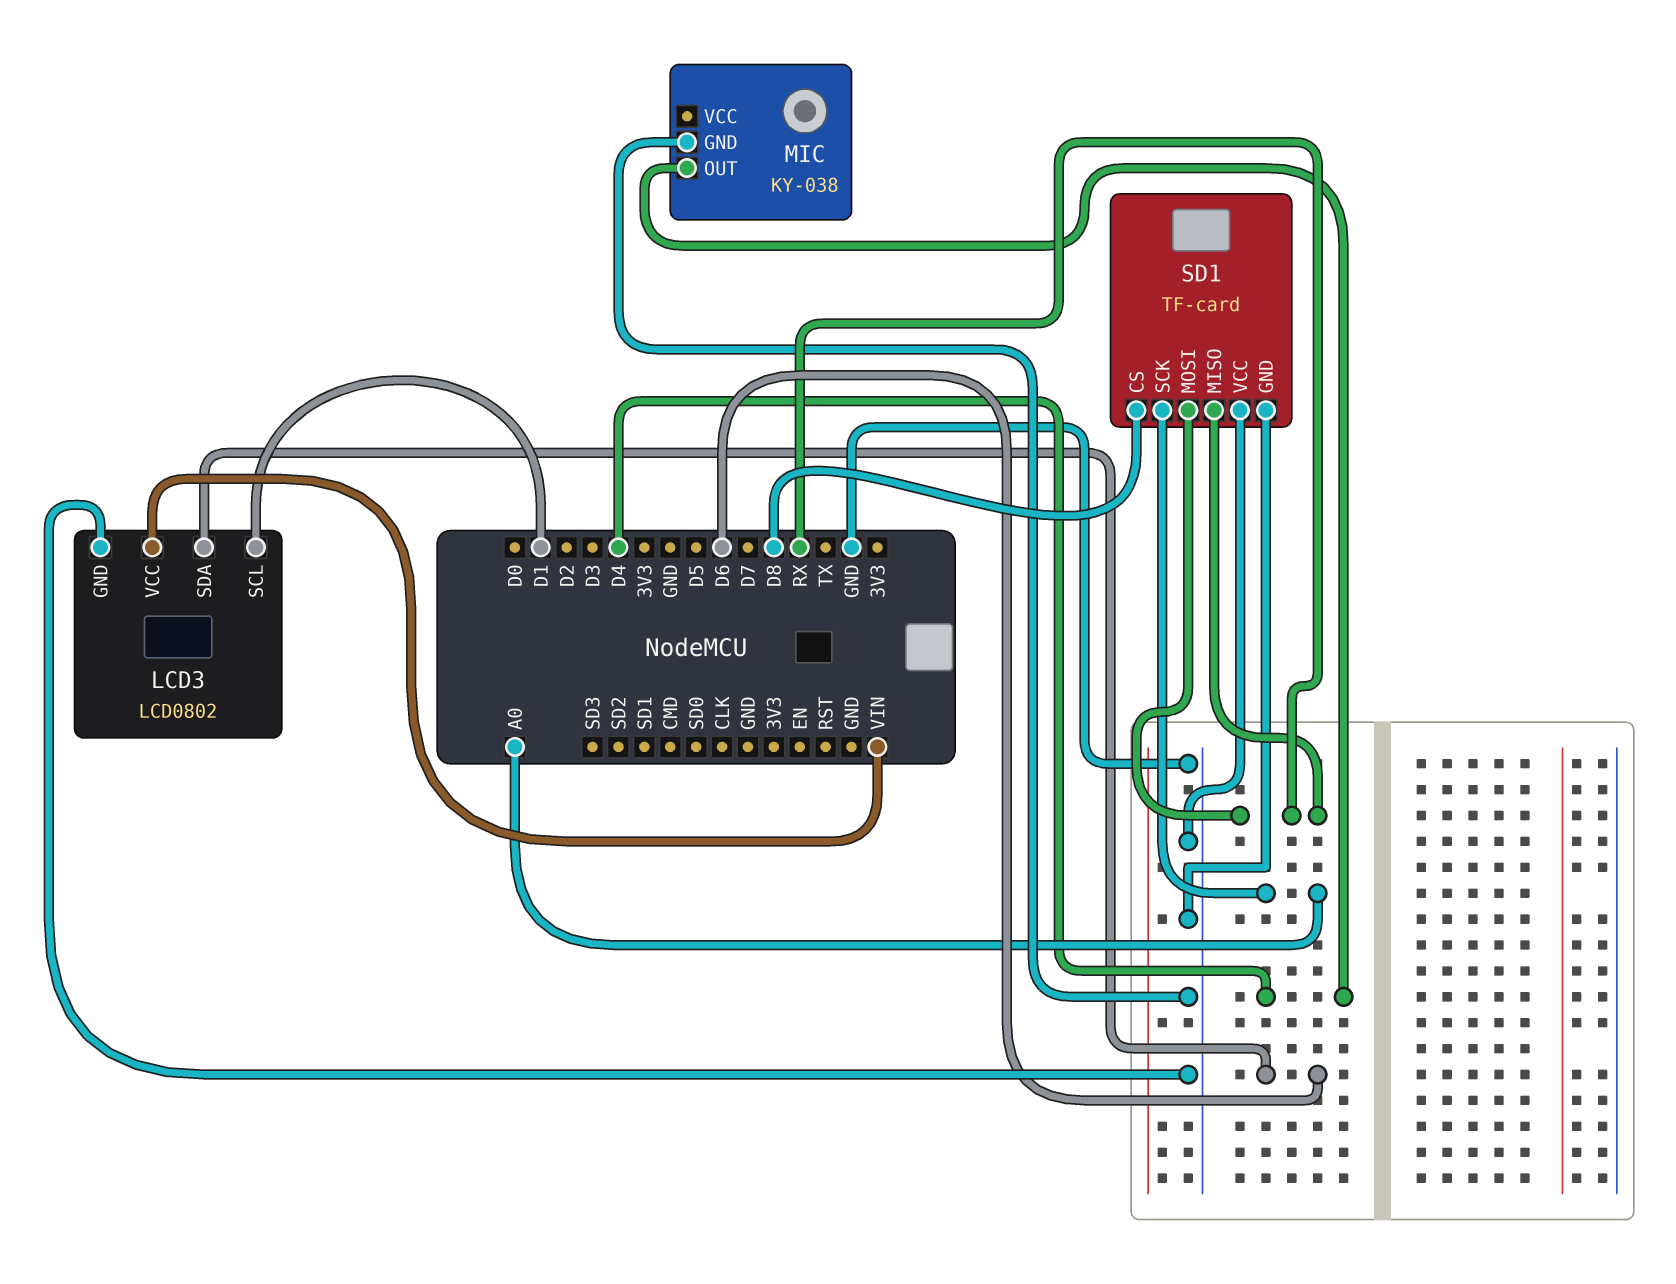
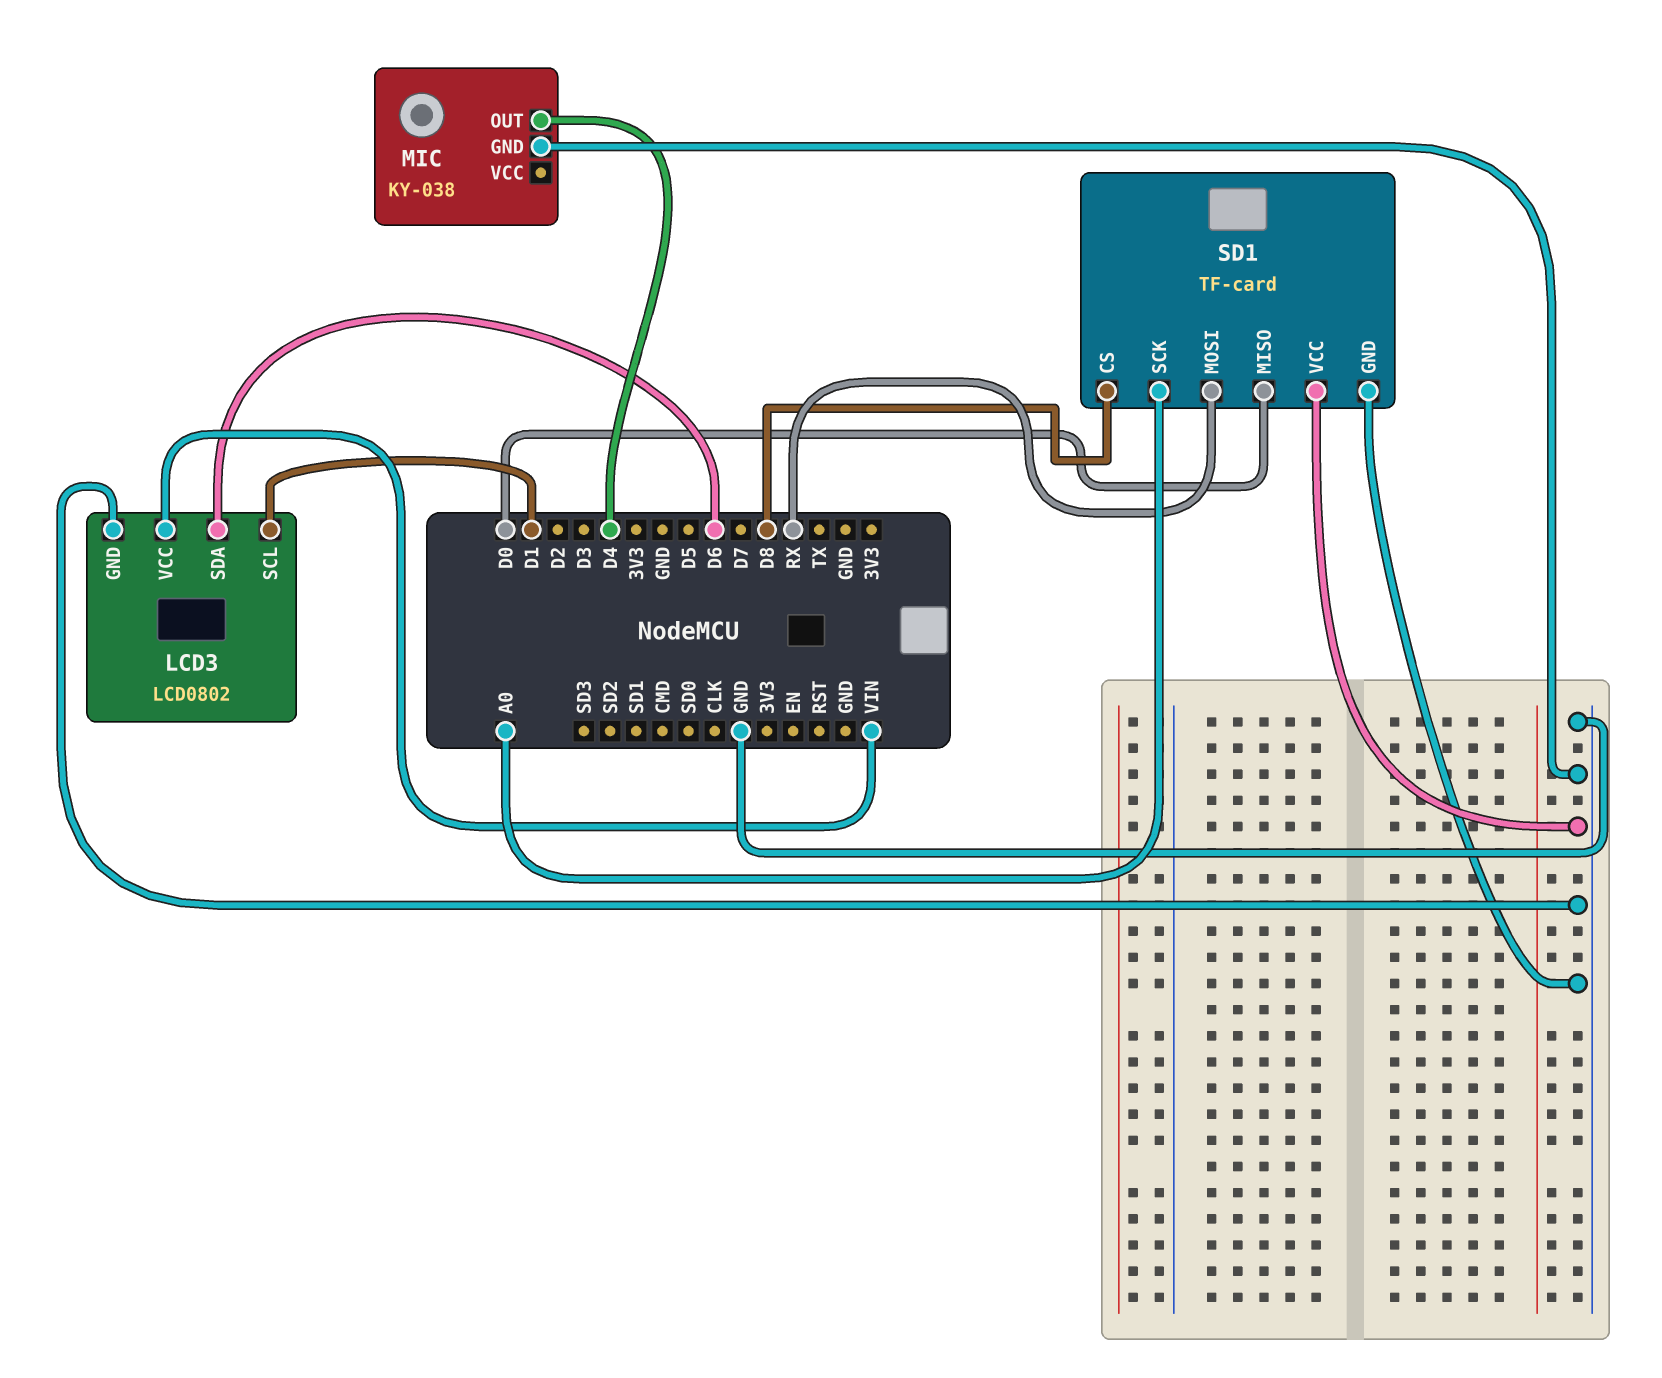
SD1 pin MISO: RX -> D0

